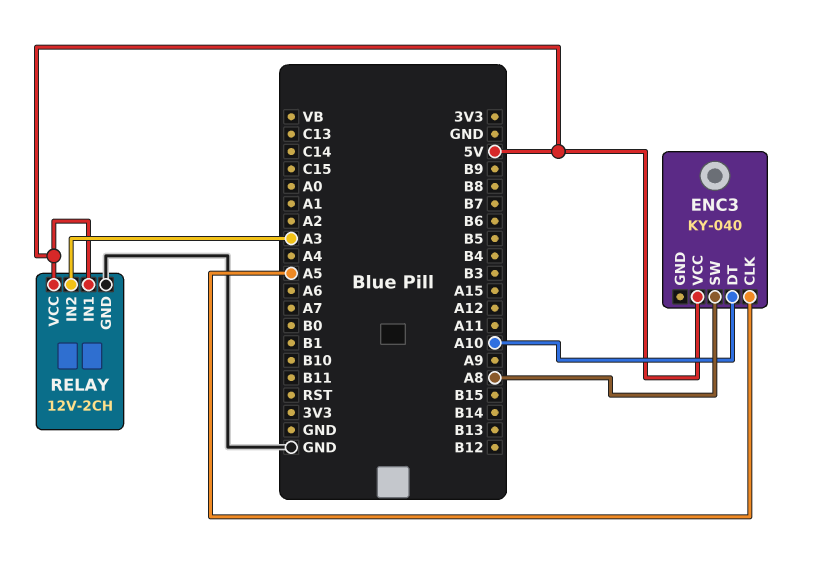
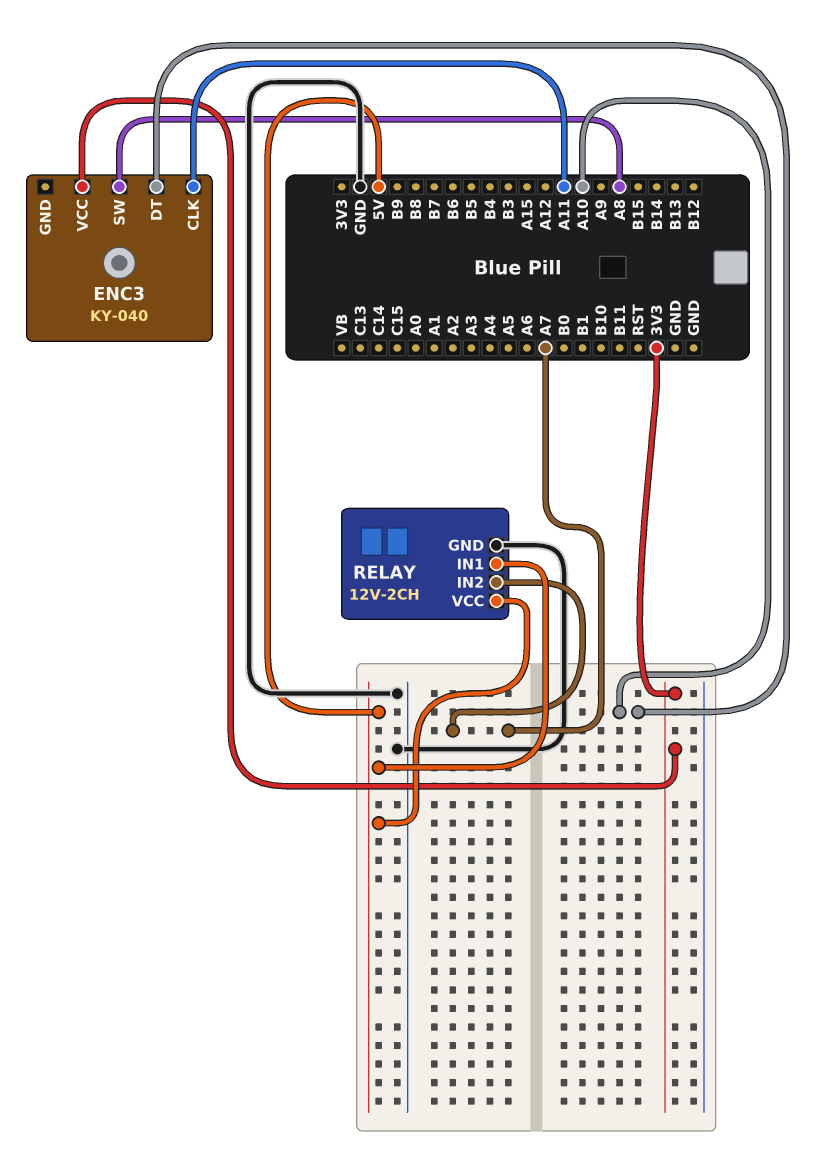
ENC3 pin CLK: A5 -> A11
ENC3 pin VCC: 5V -> 3V3
RELAY pin IN2: A3 -> A7

